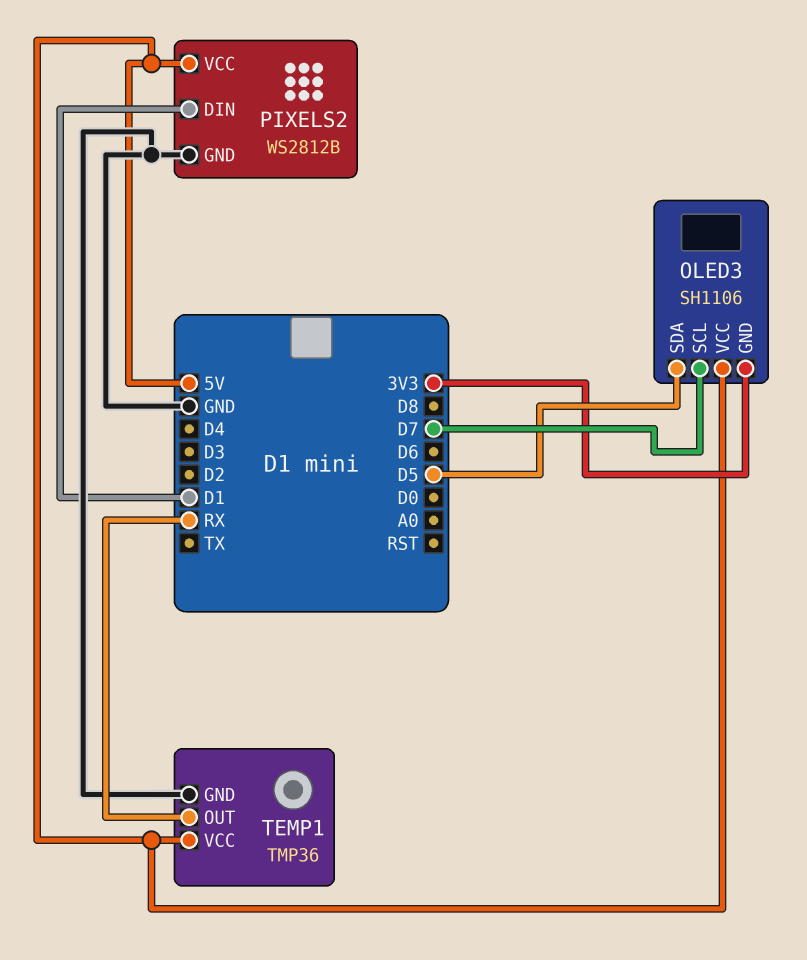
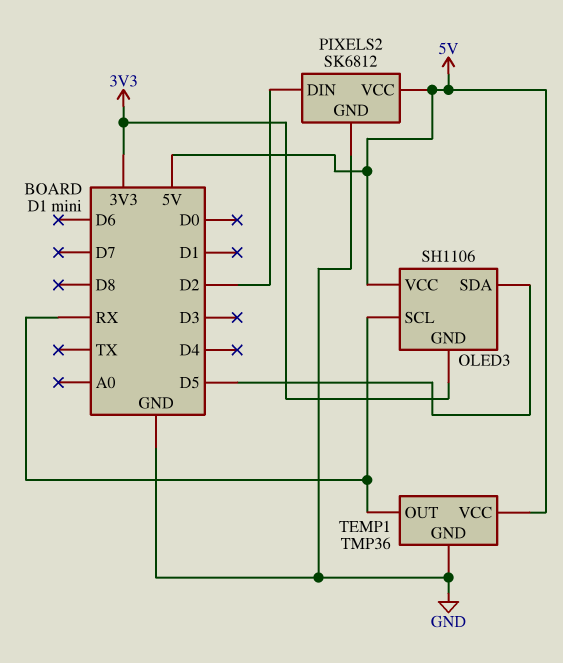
OLED3 pin SCL: D7 -> RX
PIXELS2: WS2812B -> SK6812
PIXELS2 pin DIN: D1 -> D2

